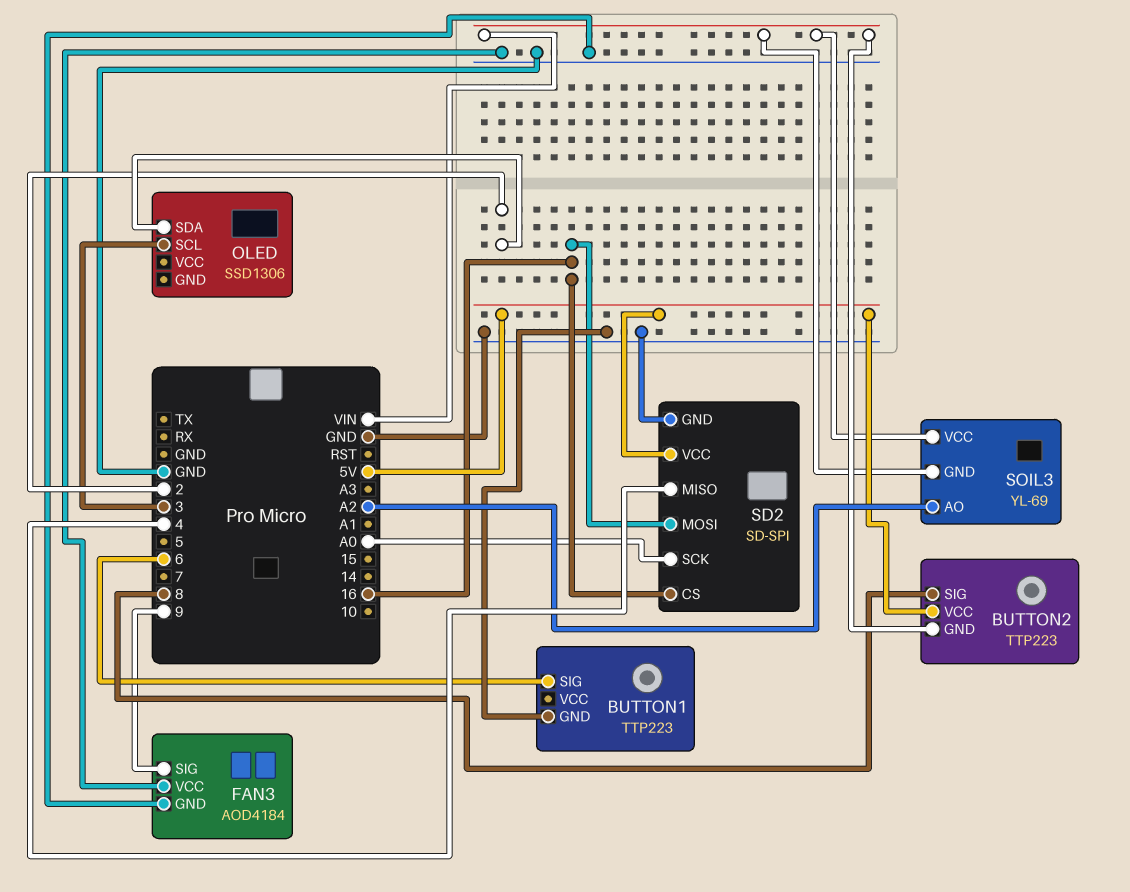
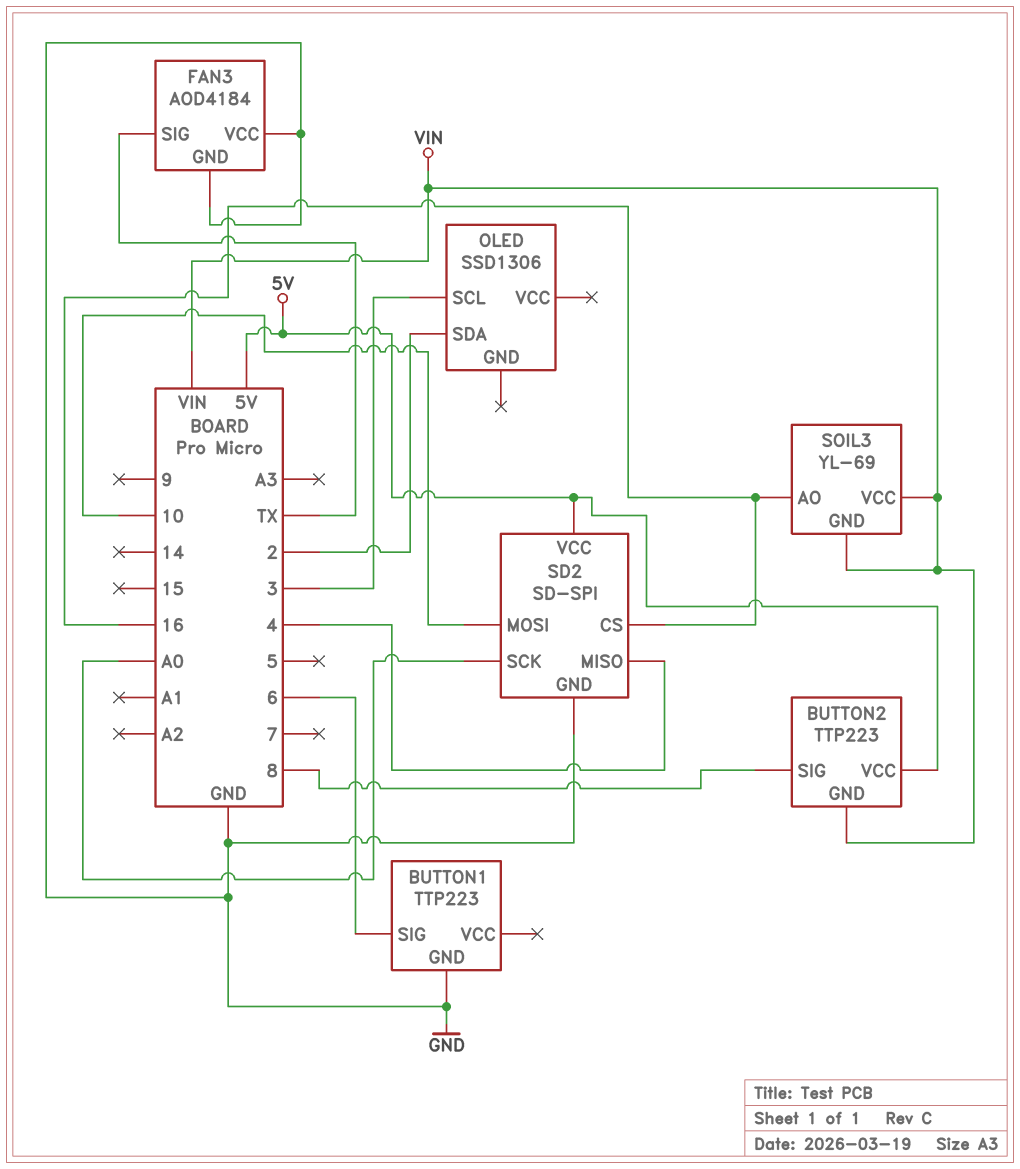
FAN3 pin SIG: 9 -> TX
SD2 pin MOSI: 16 -> 10
SOIL3 pin AO: A2 -> 16

